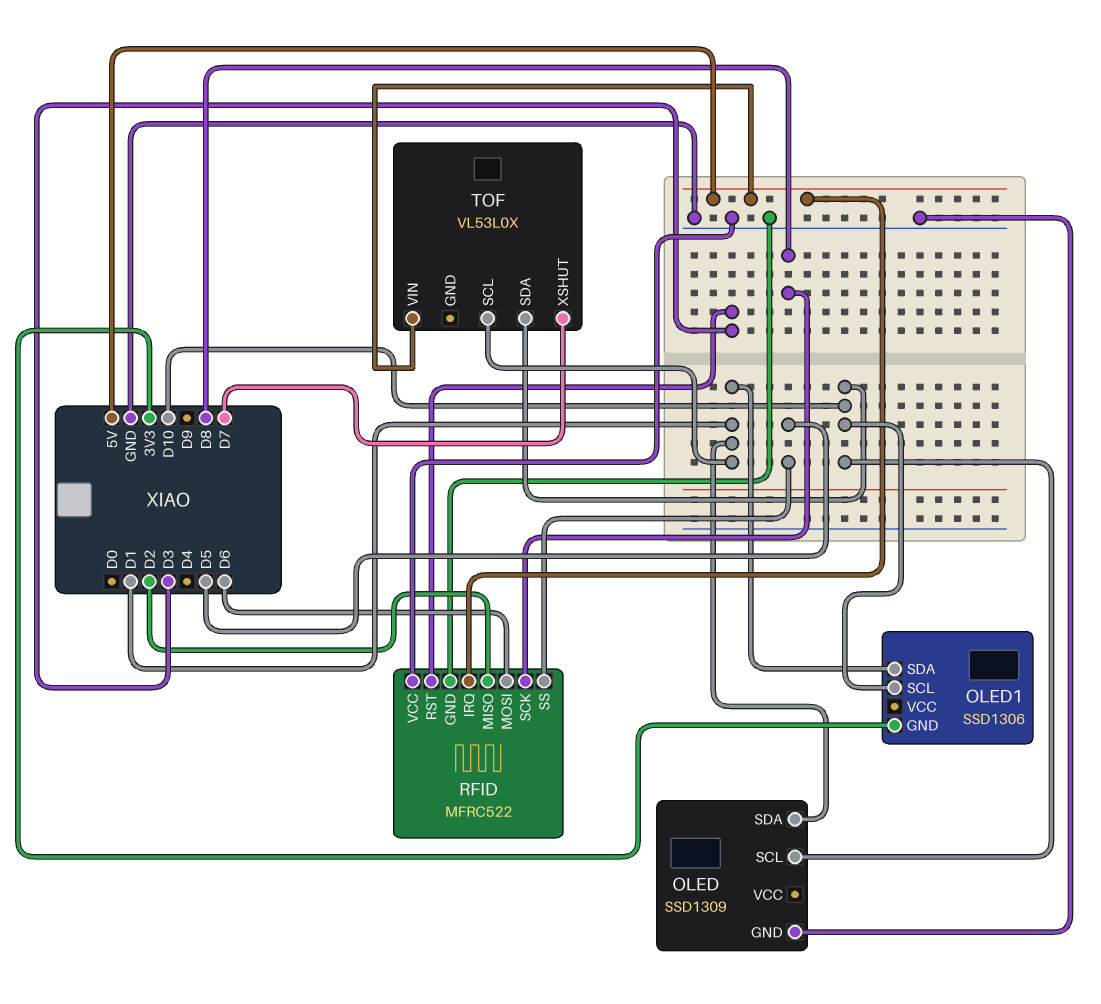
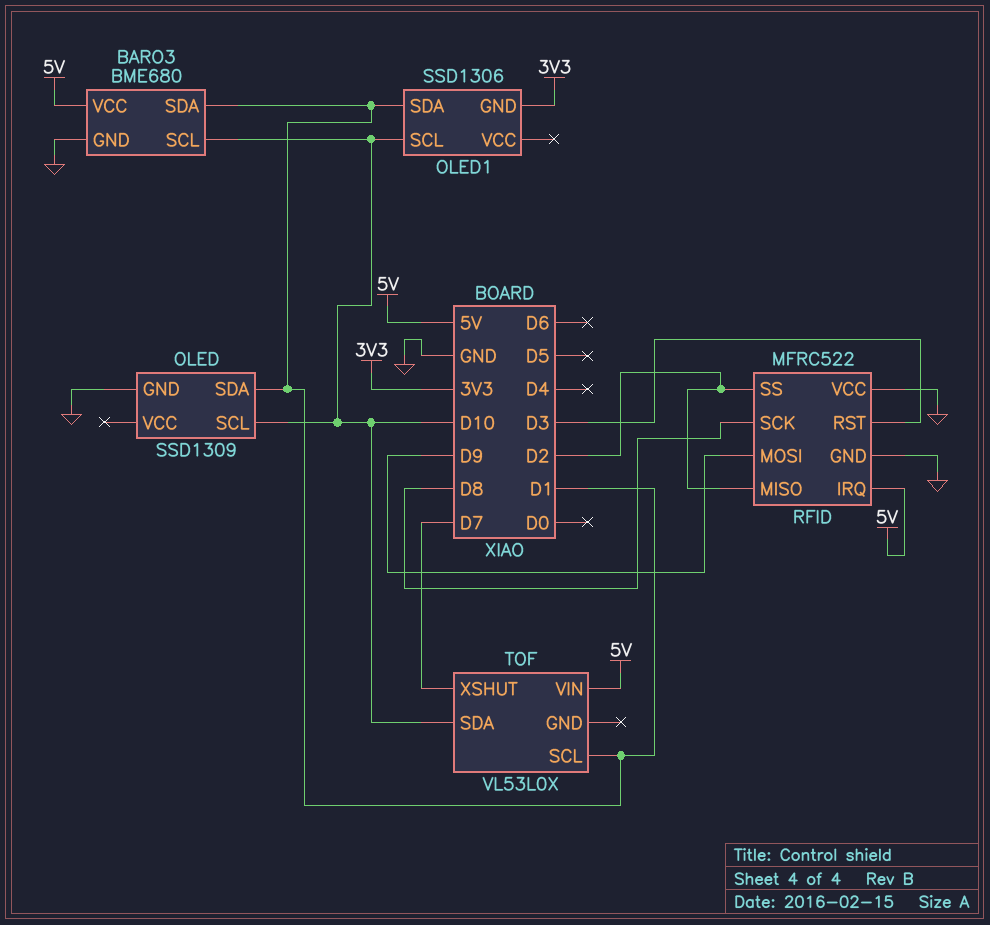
BARO3: none -> BME680
BARO3 pin GND: none -> GND
BARO3 pin SCL: none -> D10
BARO3 pin SDA: none -> D1
BARO3 pin VCC: none -> 5V
RFID pin MOSI: D6 -> D9
RFID pin SS: D5 -> D2

